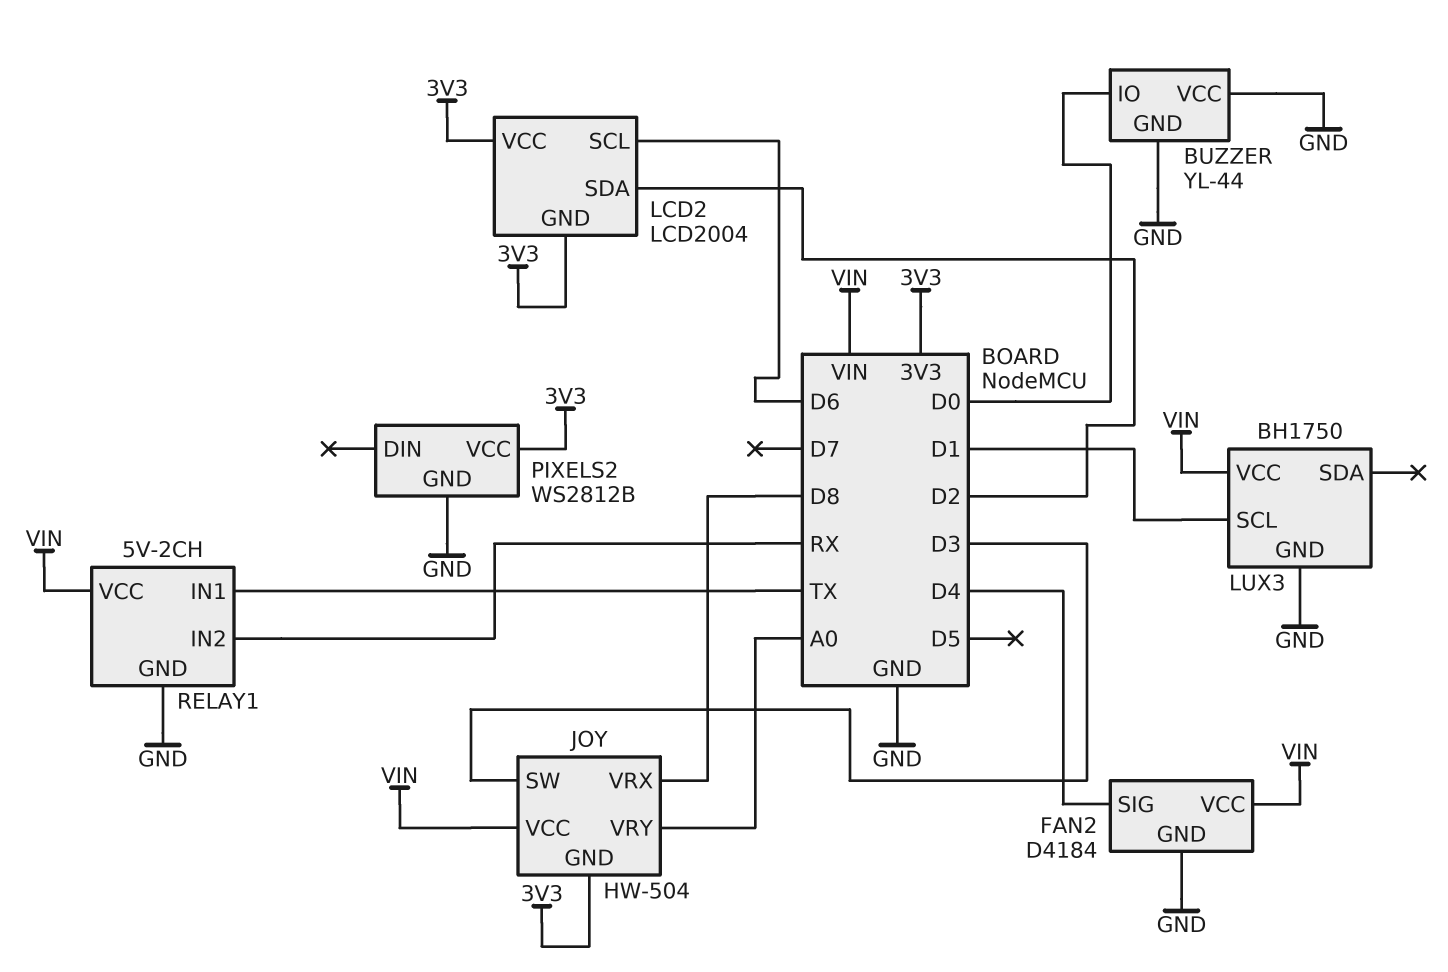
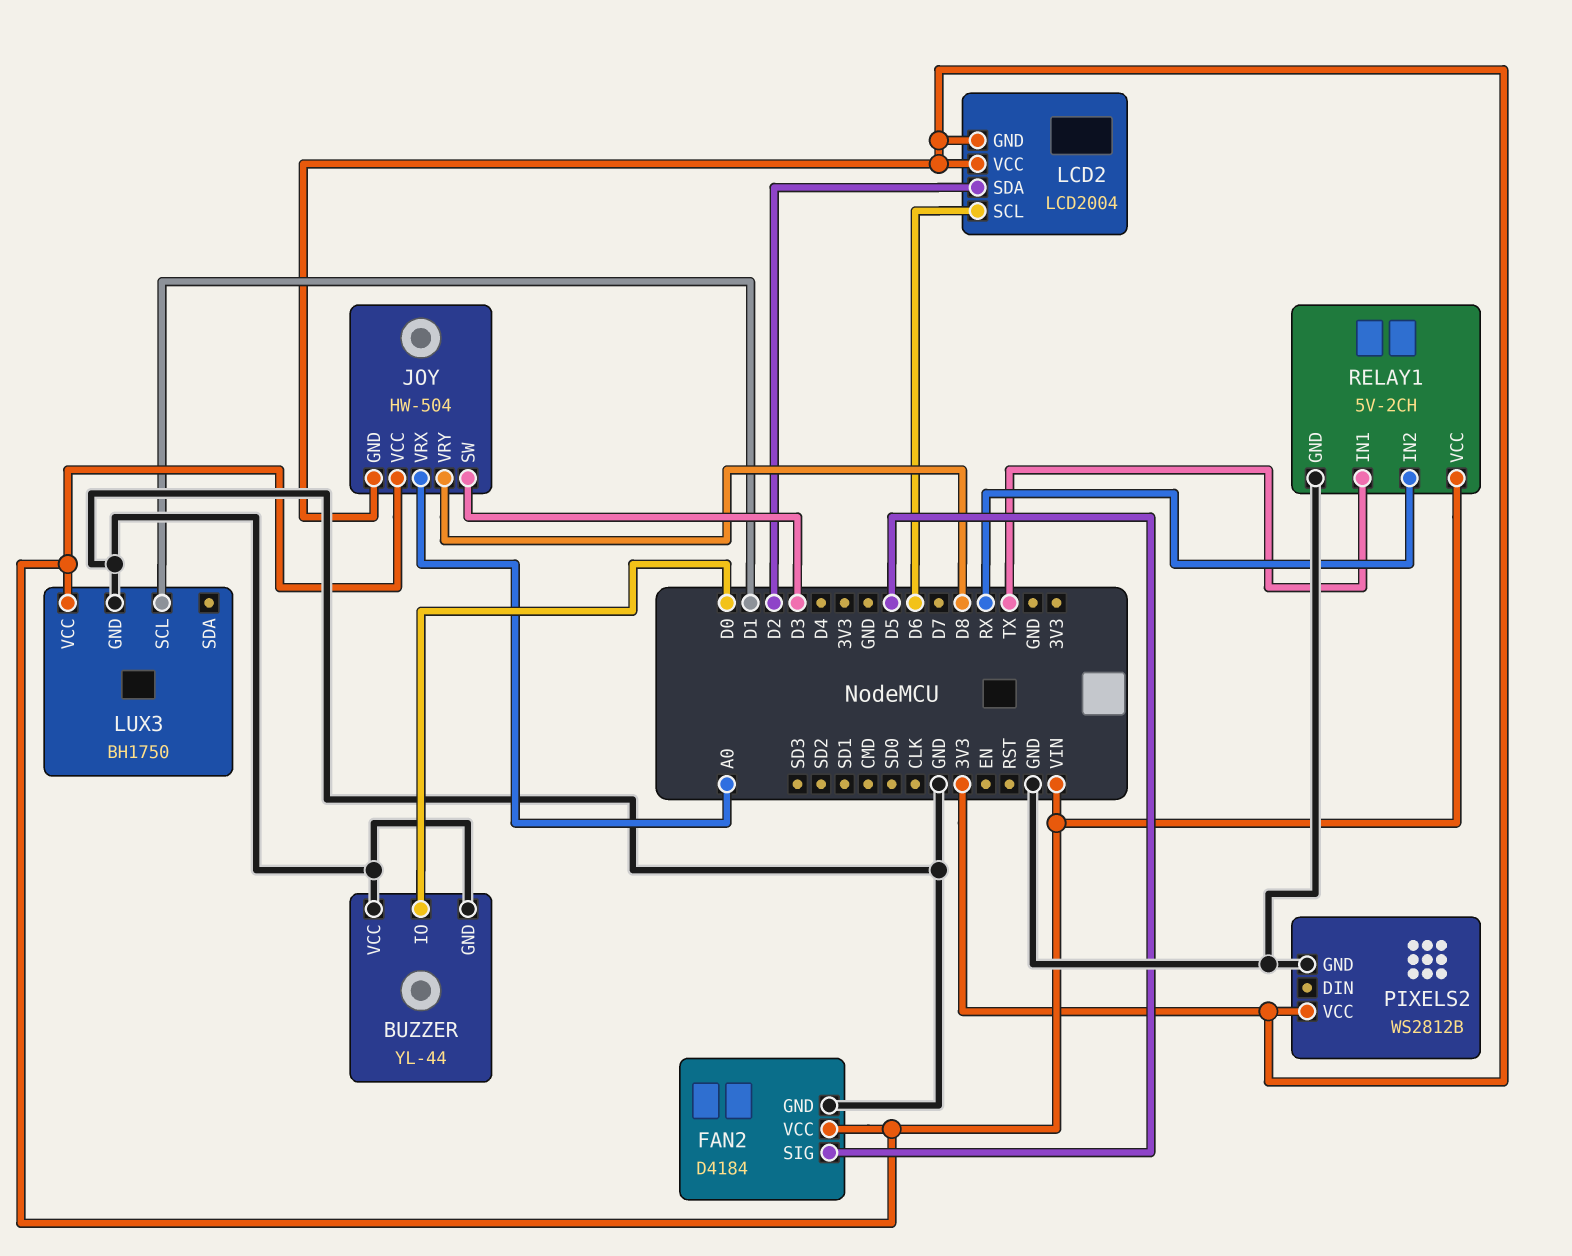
FAN2 pin SIG: D4 -> D5
JOY pin VRX: D8 -> A0
JOY pin VRY: A0 -> D8

